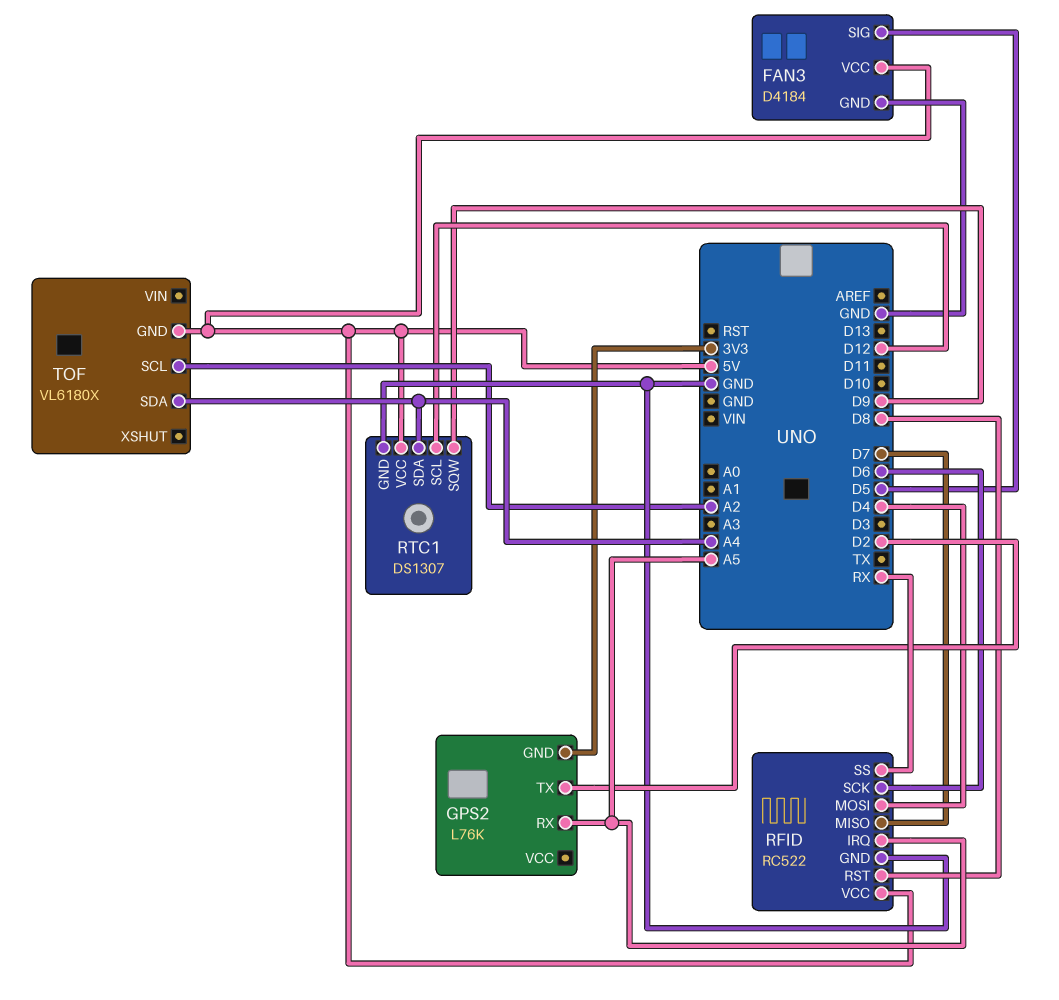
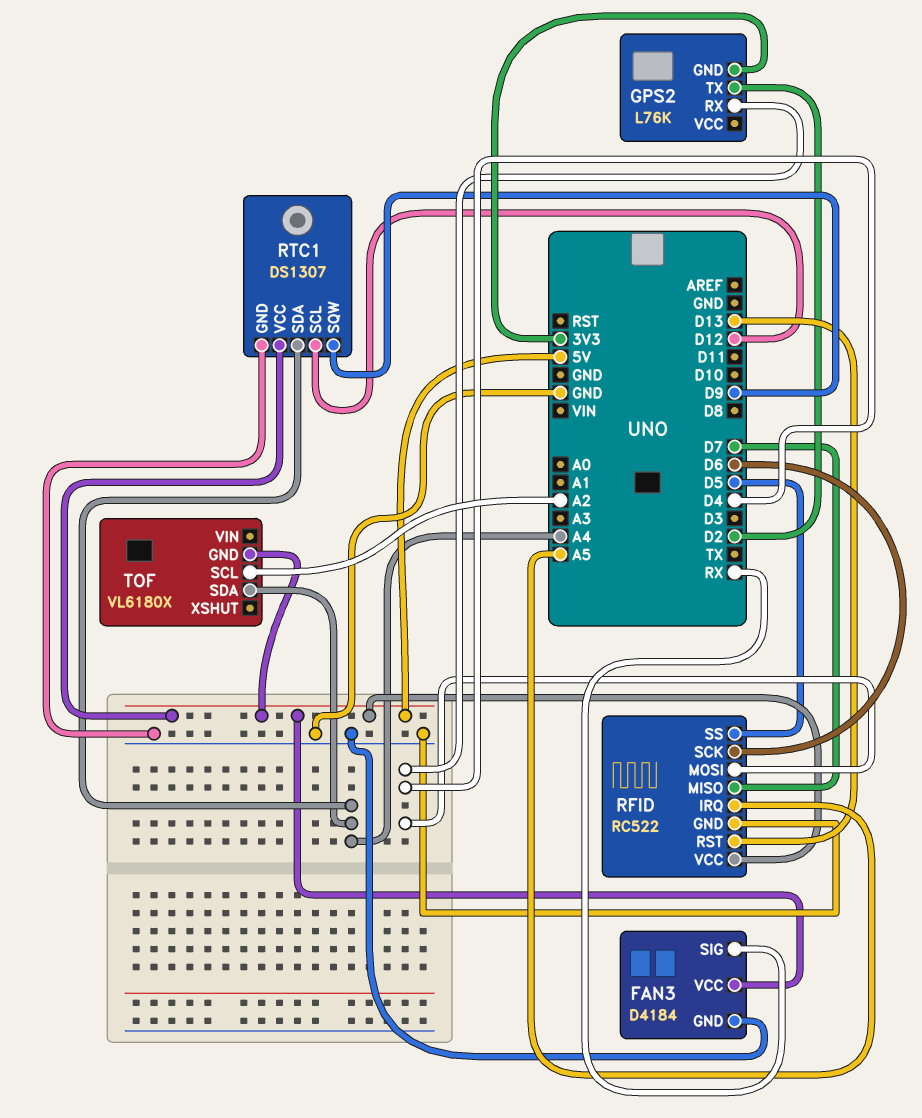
FAN3 pin SIG: D5 -> RX
GPS2 pin RX: A5 -> D4
RFID pin RST: D8 -> D13
RFID pin SS: RX -> D5

